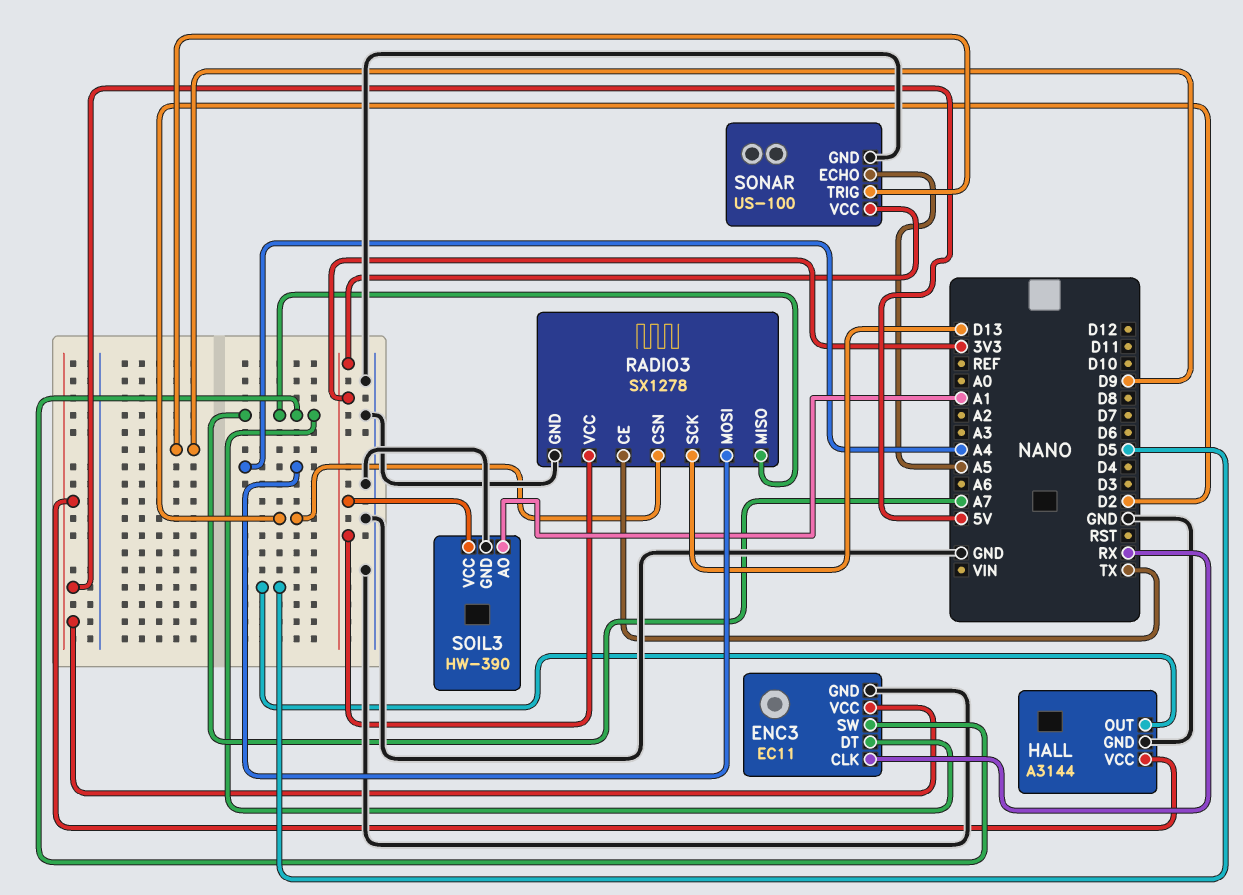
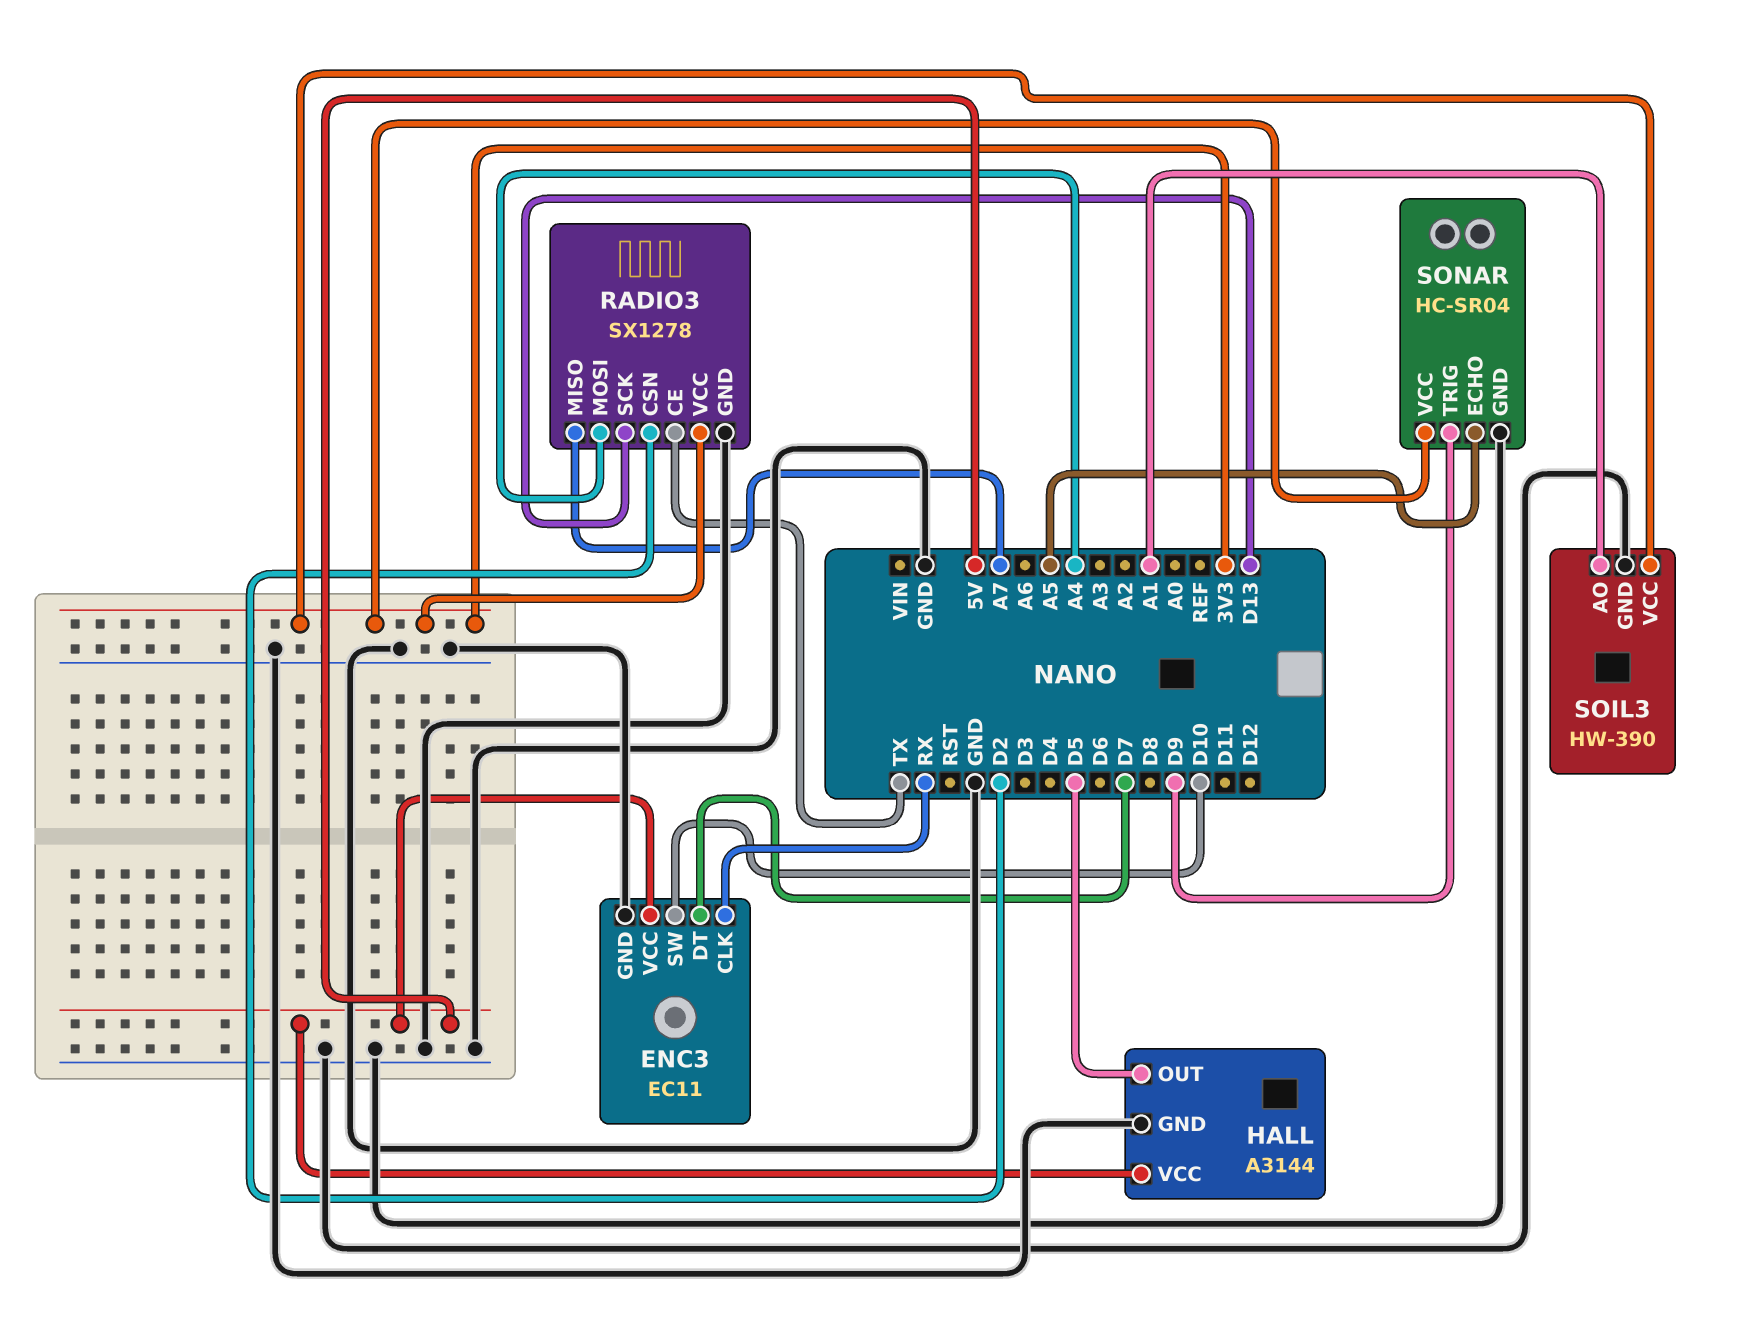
ENC3 pin DT: A7 -> D7
ENC3 pin SW: A7 -> D10
SONAR: US-100 -> HC-SR04

